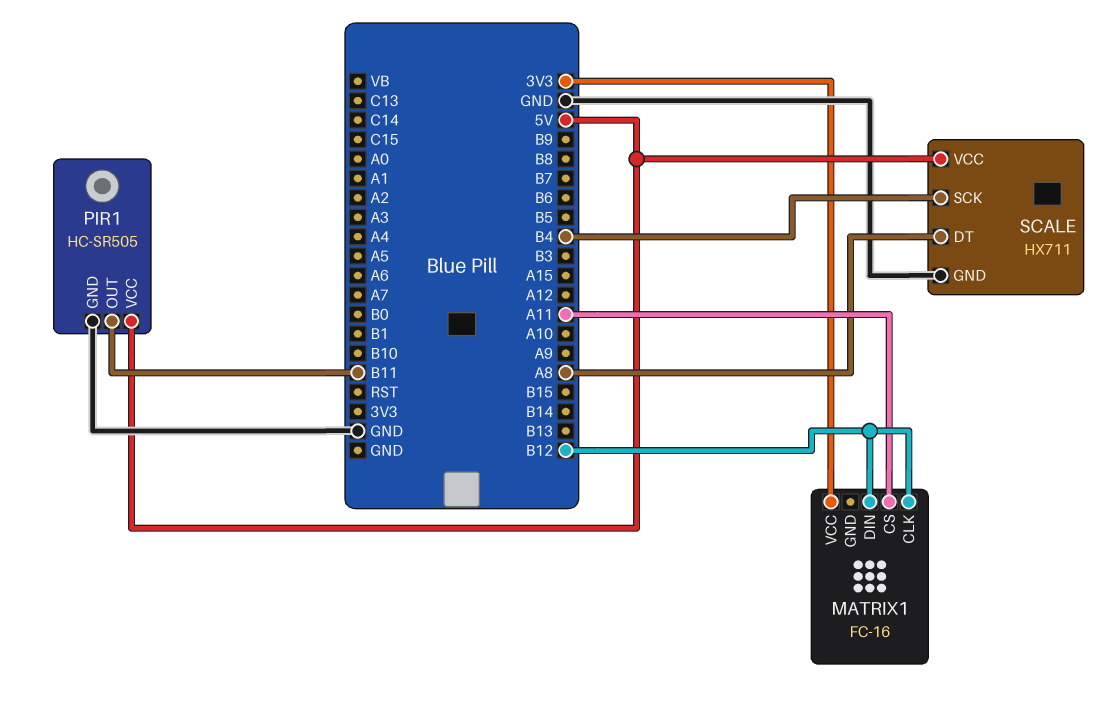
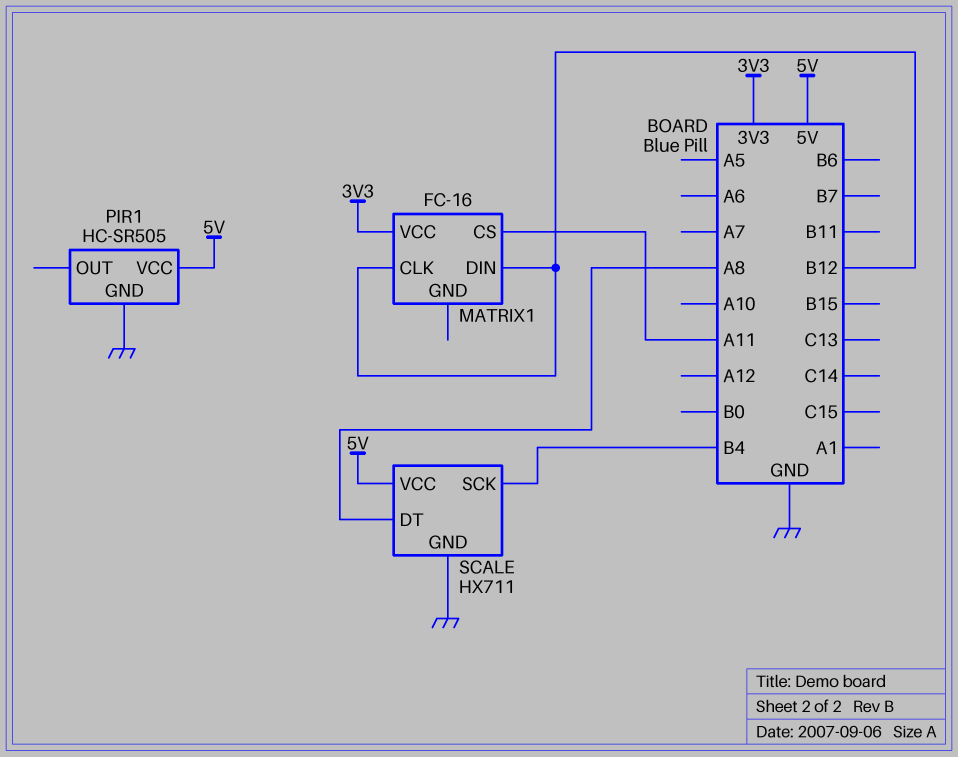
PIR1 pin OUT: B11 -> none

